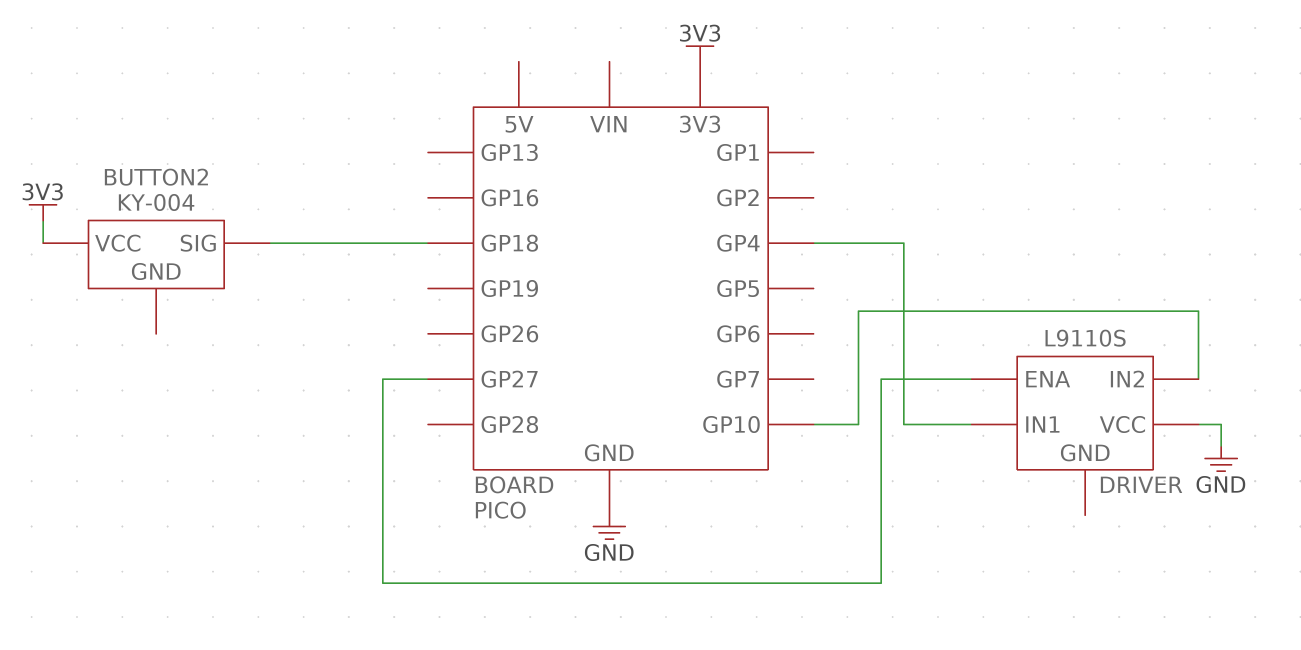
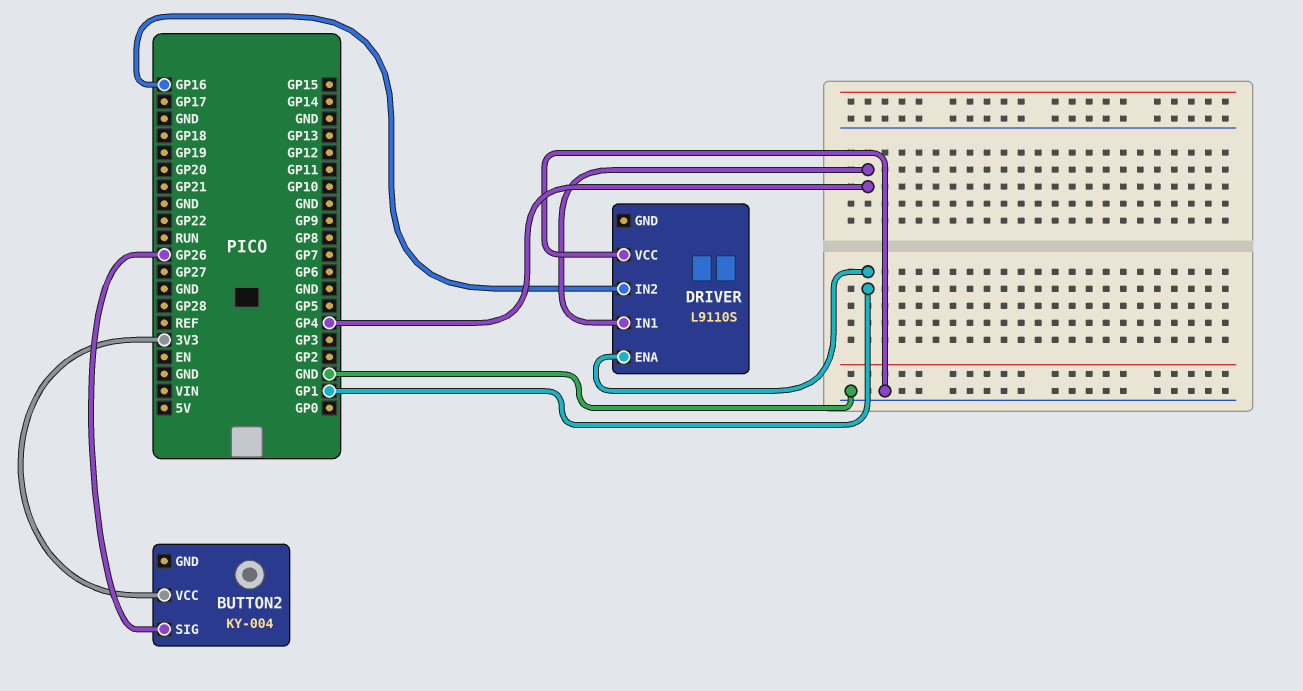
BUTTON2 pin SIG: GP18 -> GP26
DRIVER pin ENA: GP27 -> GP1
DRIVER pin IN2: GP10 -> GP16

